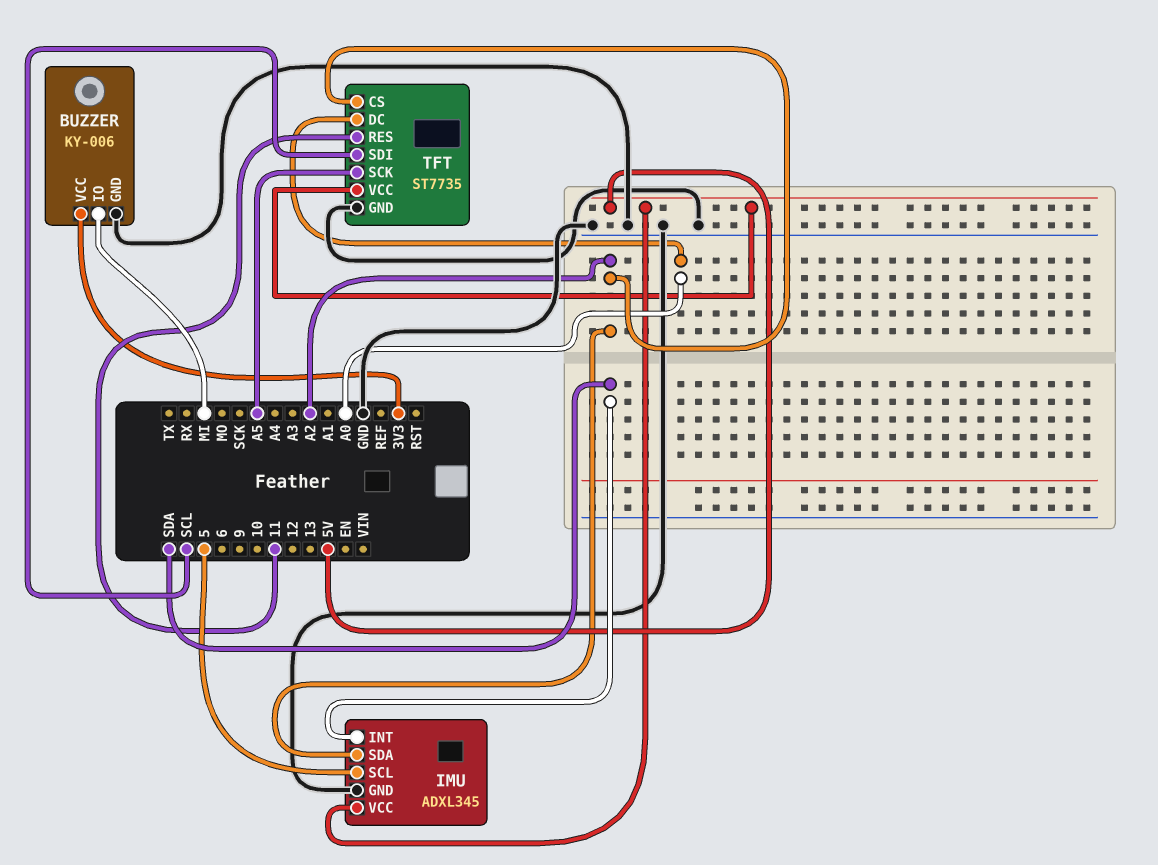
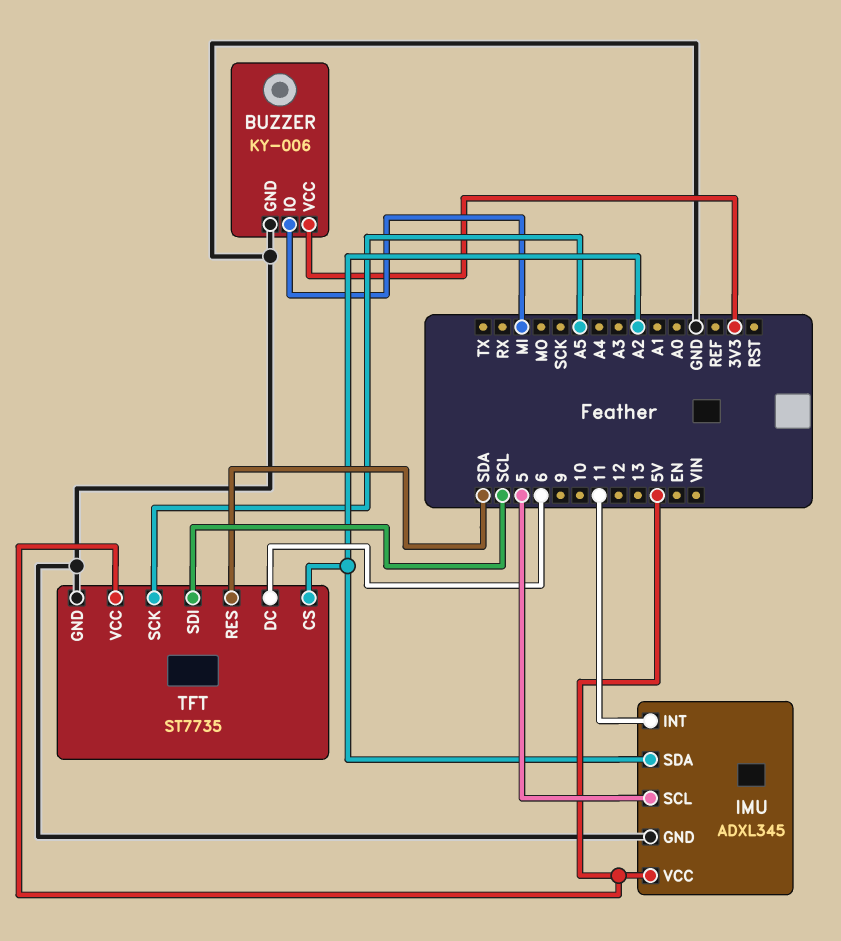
IMU pin INT: SDA -> 11
TFT pin DC: A0 -> 6
TFT pin RES: 11 -> SDA

